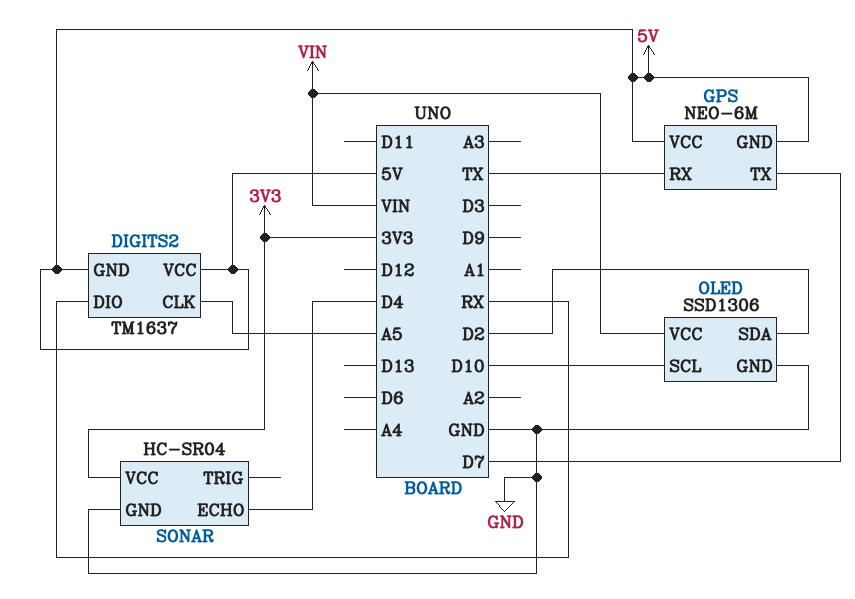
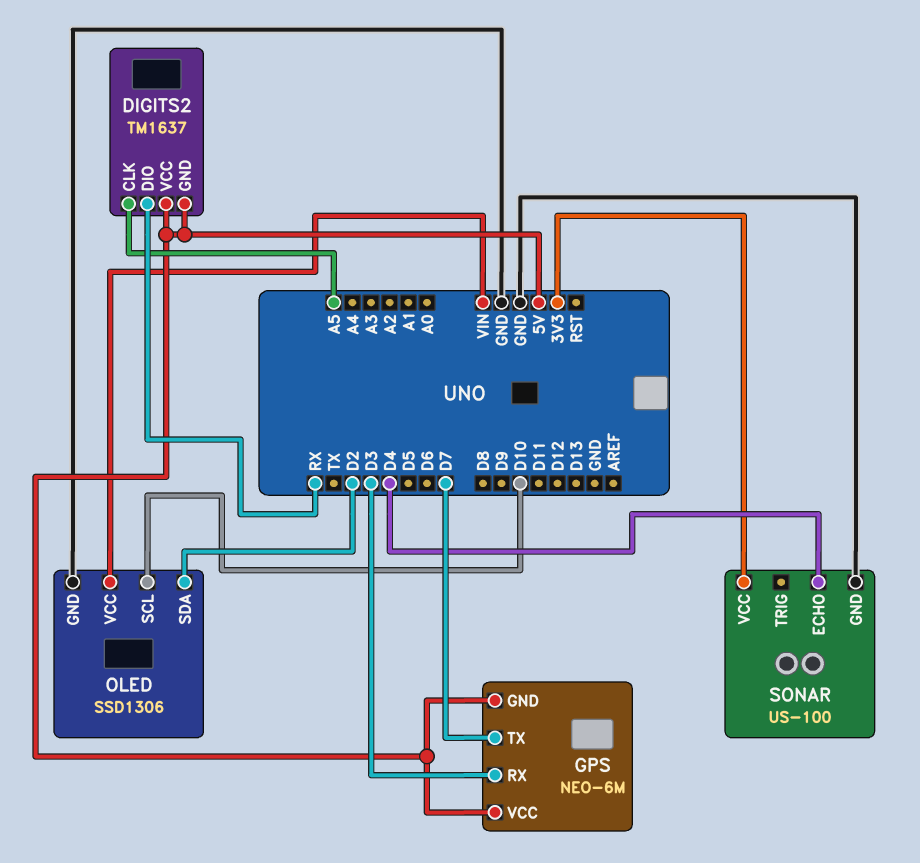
GPS pin RX: TX -> D3
SONAR: HC-SR04 -> US-100

